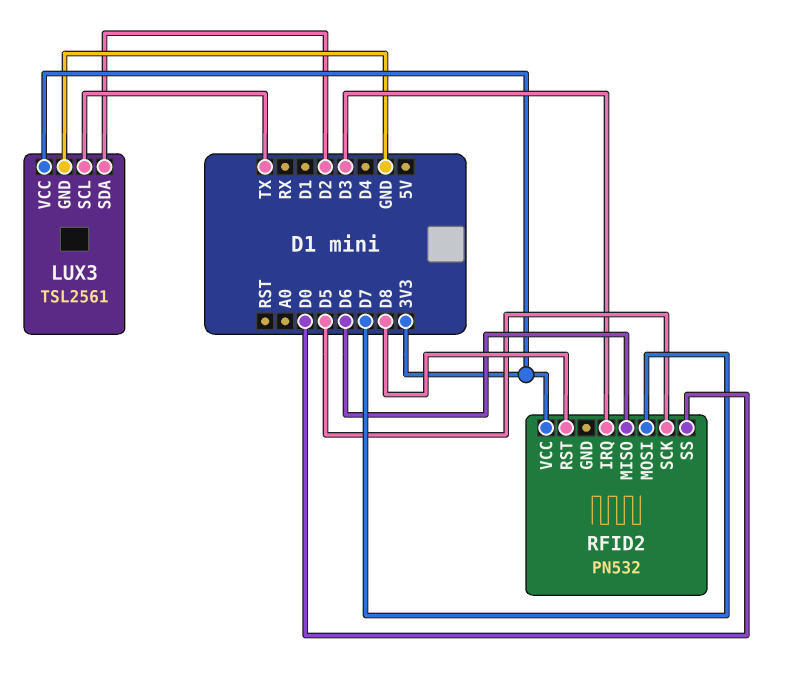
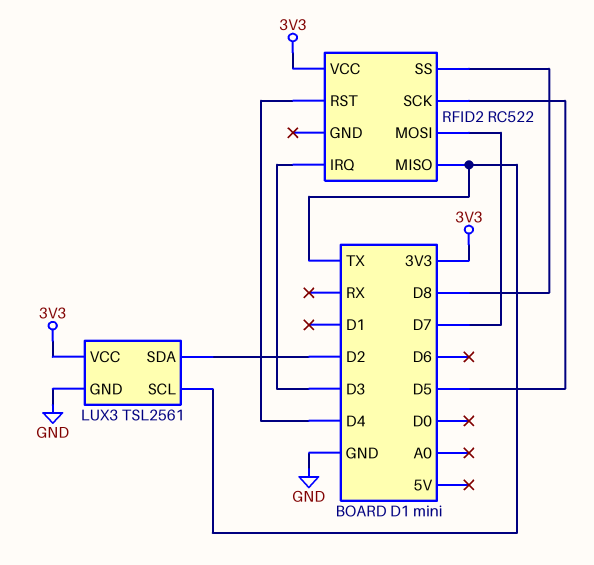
RFID2: PN532 -> RC522
RFID2 pin MISO: D6 -> TX
RFID2 pin RST: D8 -> D4
RFID2 pin SS: D0 -> D8

